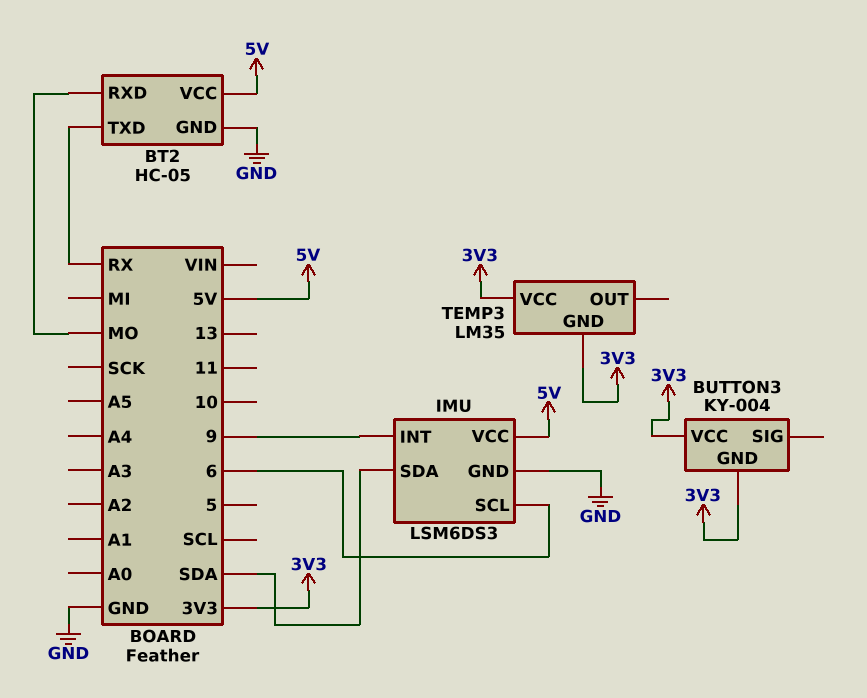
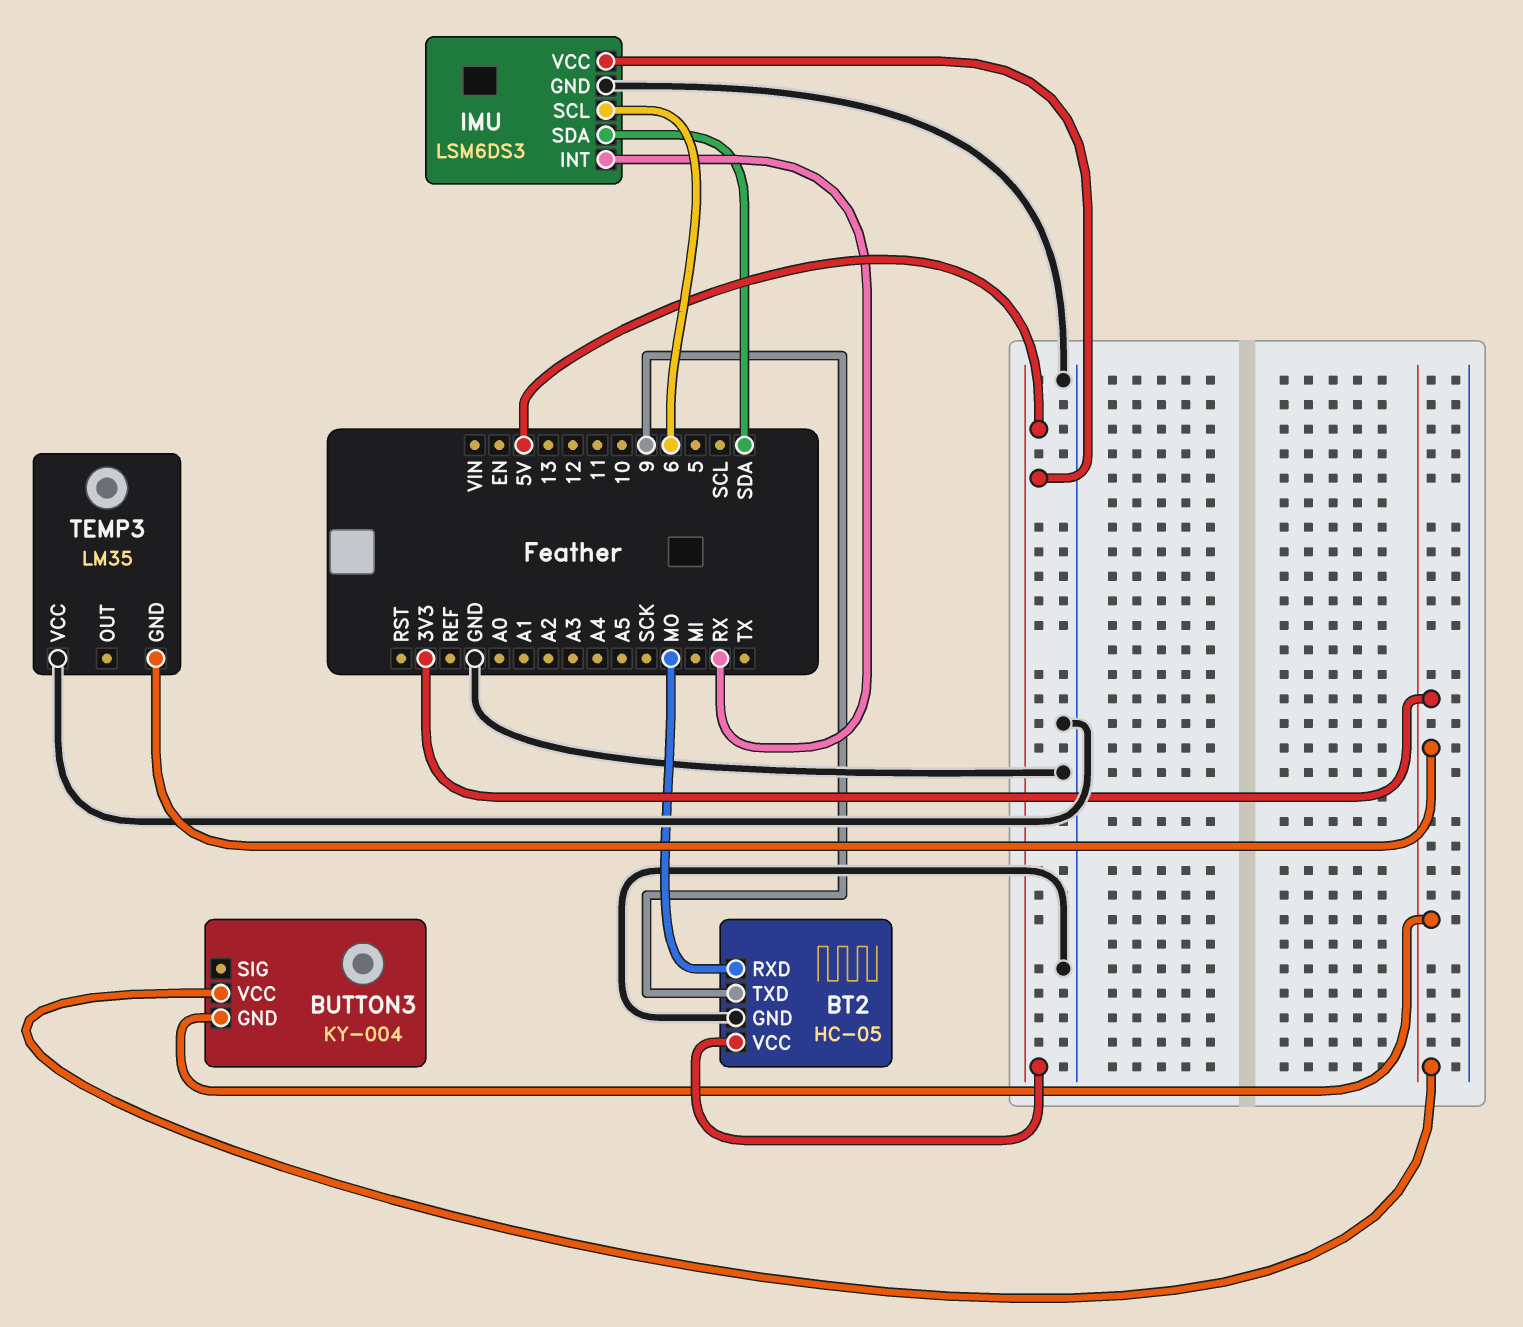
BT2 pin TXD: RX -> 9
IMU pin INT: 9 -> RX
TEMP3 pin VCC: 3V3 -> GND

